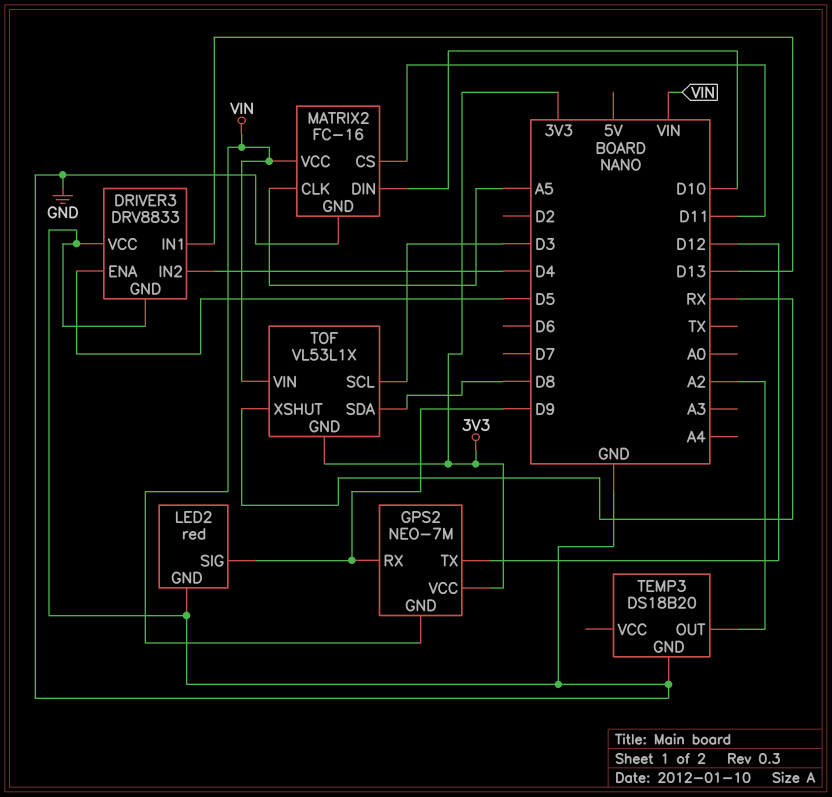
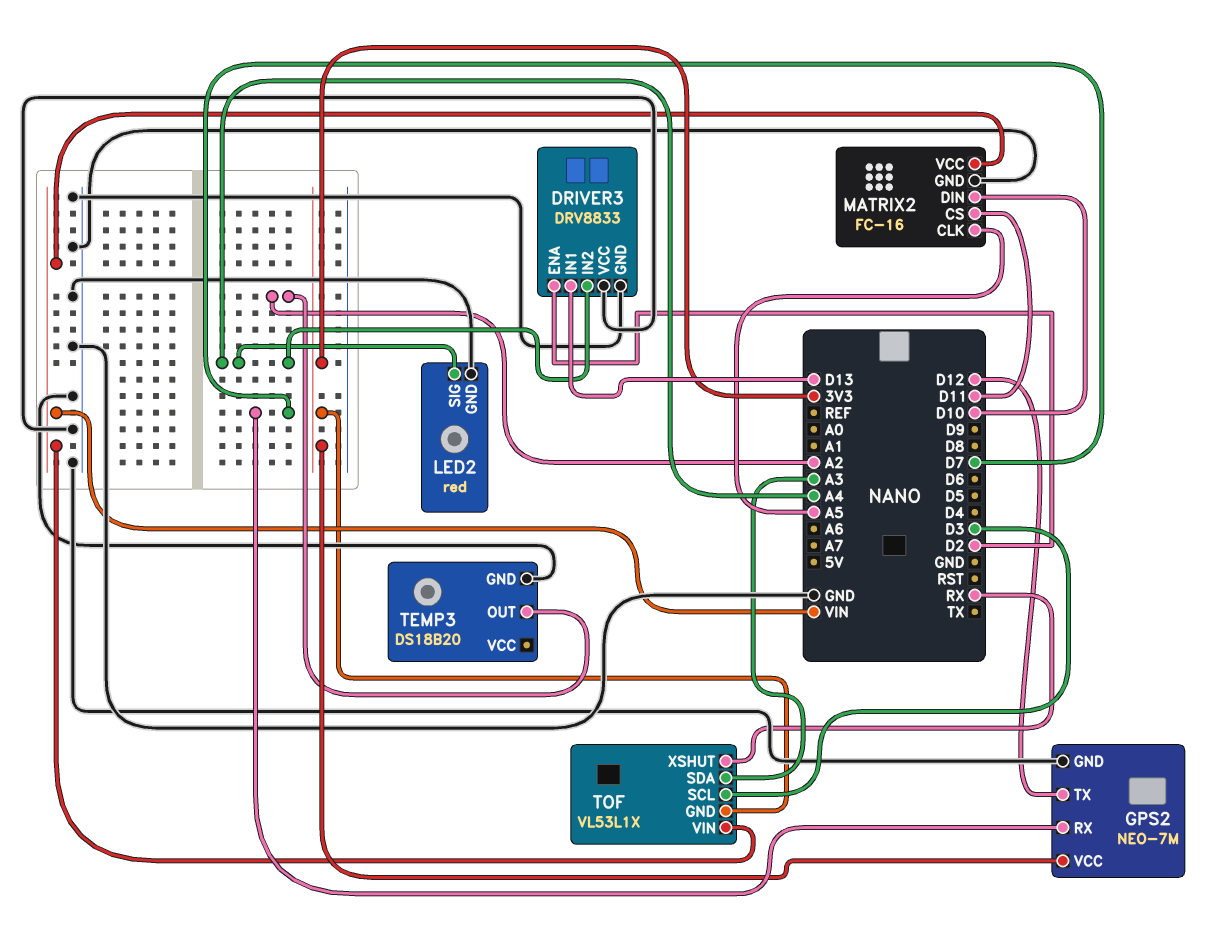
DRIVER3 pin ENA: D5 -> D2
DRIVER3 pin IN2: D4 -> A4
GPS2 pin GND: VIN -> GND
GPS2 pin RX: D9 -> D7
LED2 pin SIG: D9 -> A4
TOF pin SDA: D8 -> A3

